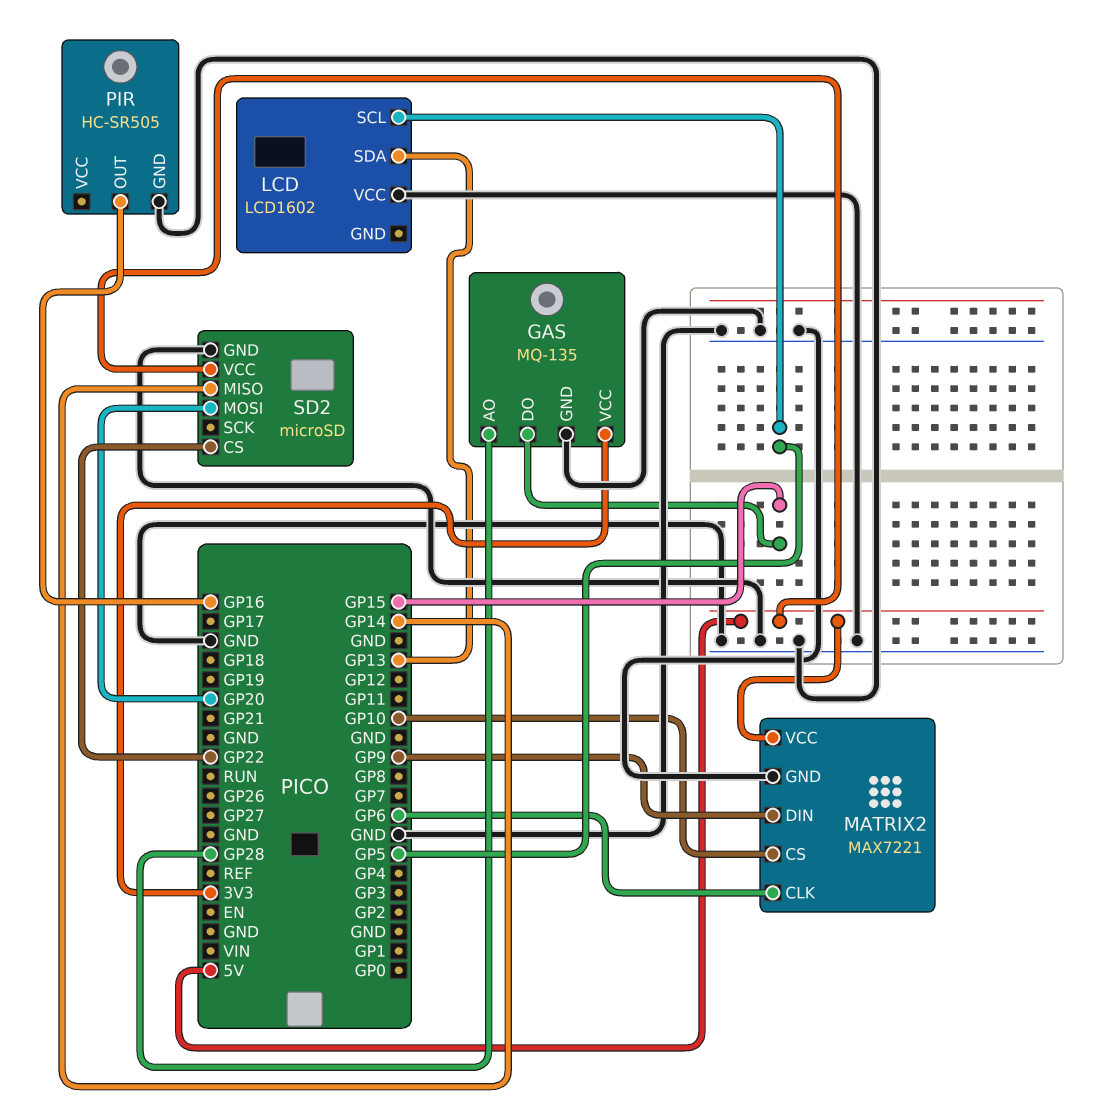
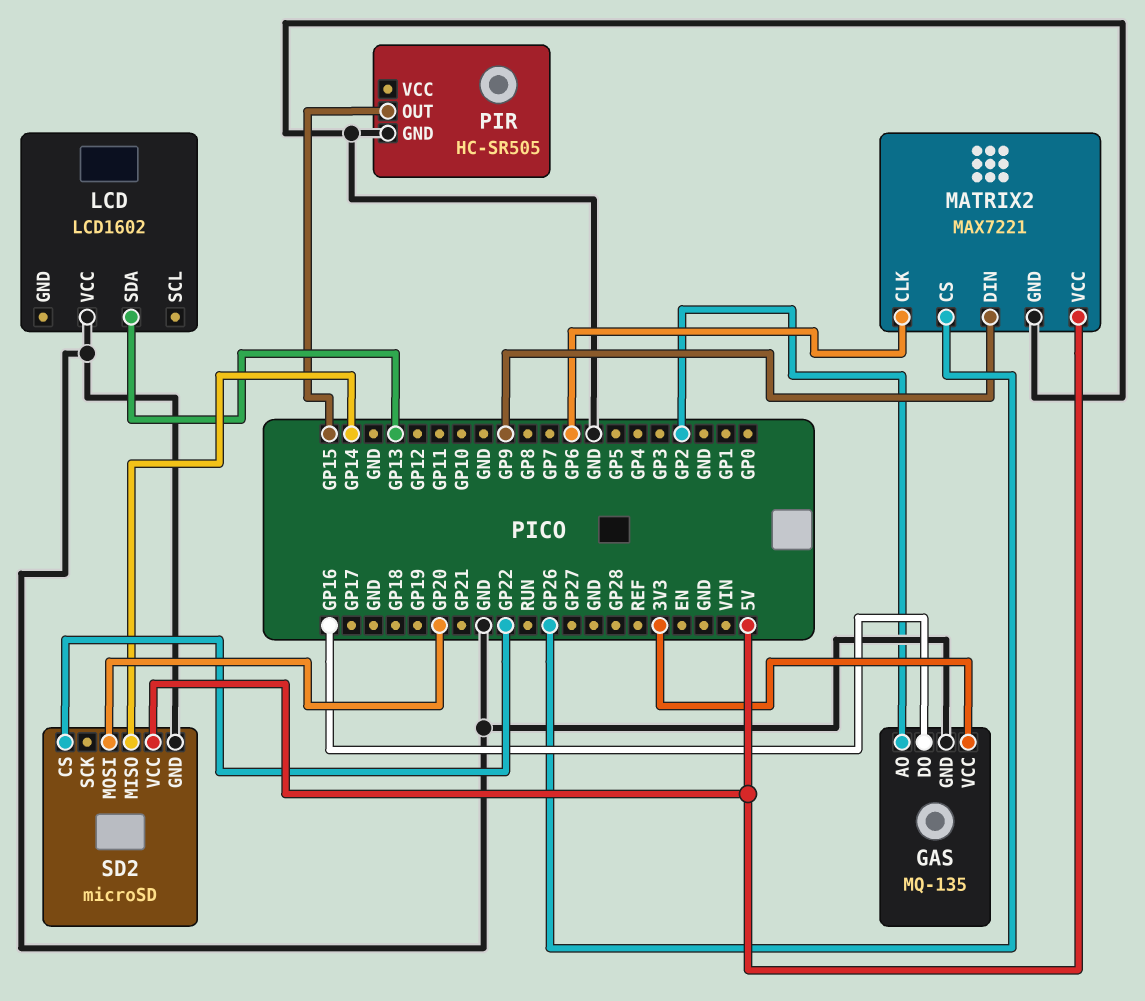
GAS pin AO: GP28 -> GP2
GAS pin DO: GP15 -> GP16
LCD pin SCL: GP5 -> none
MATRIX2 pin CS: GP10 -> GP26
PIR pin OUT: GP16 -> GP15

